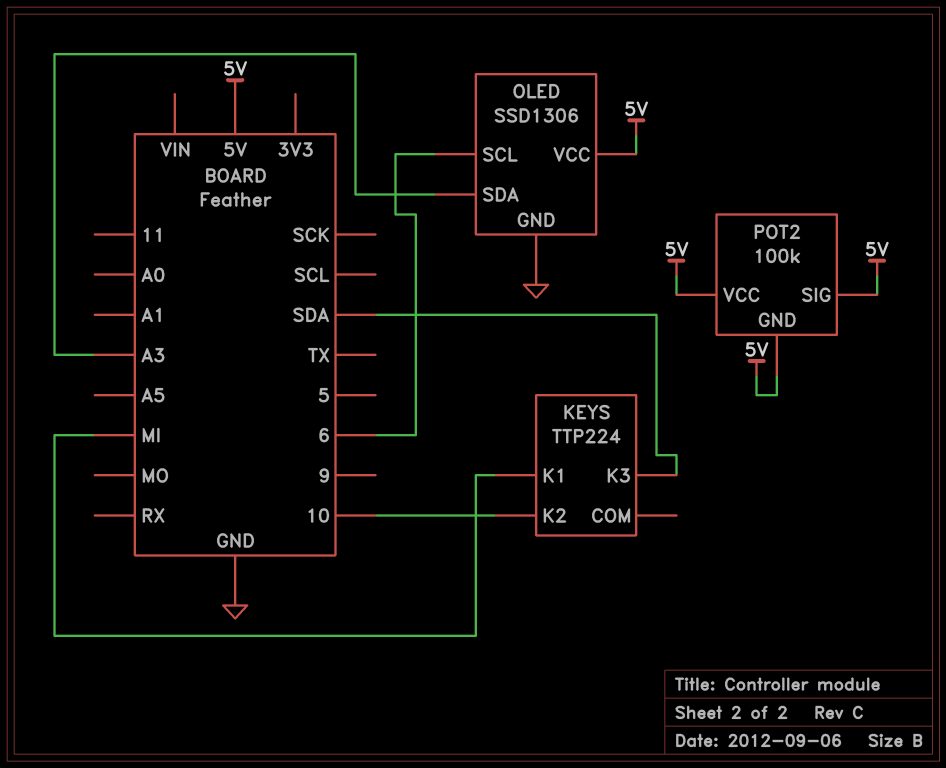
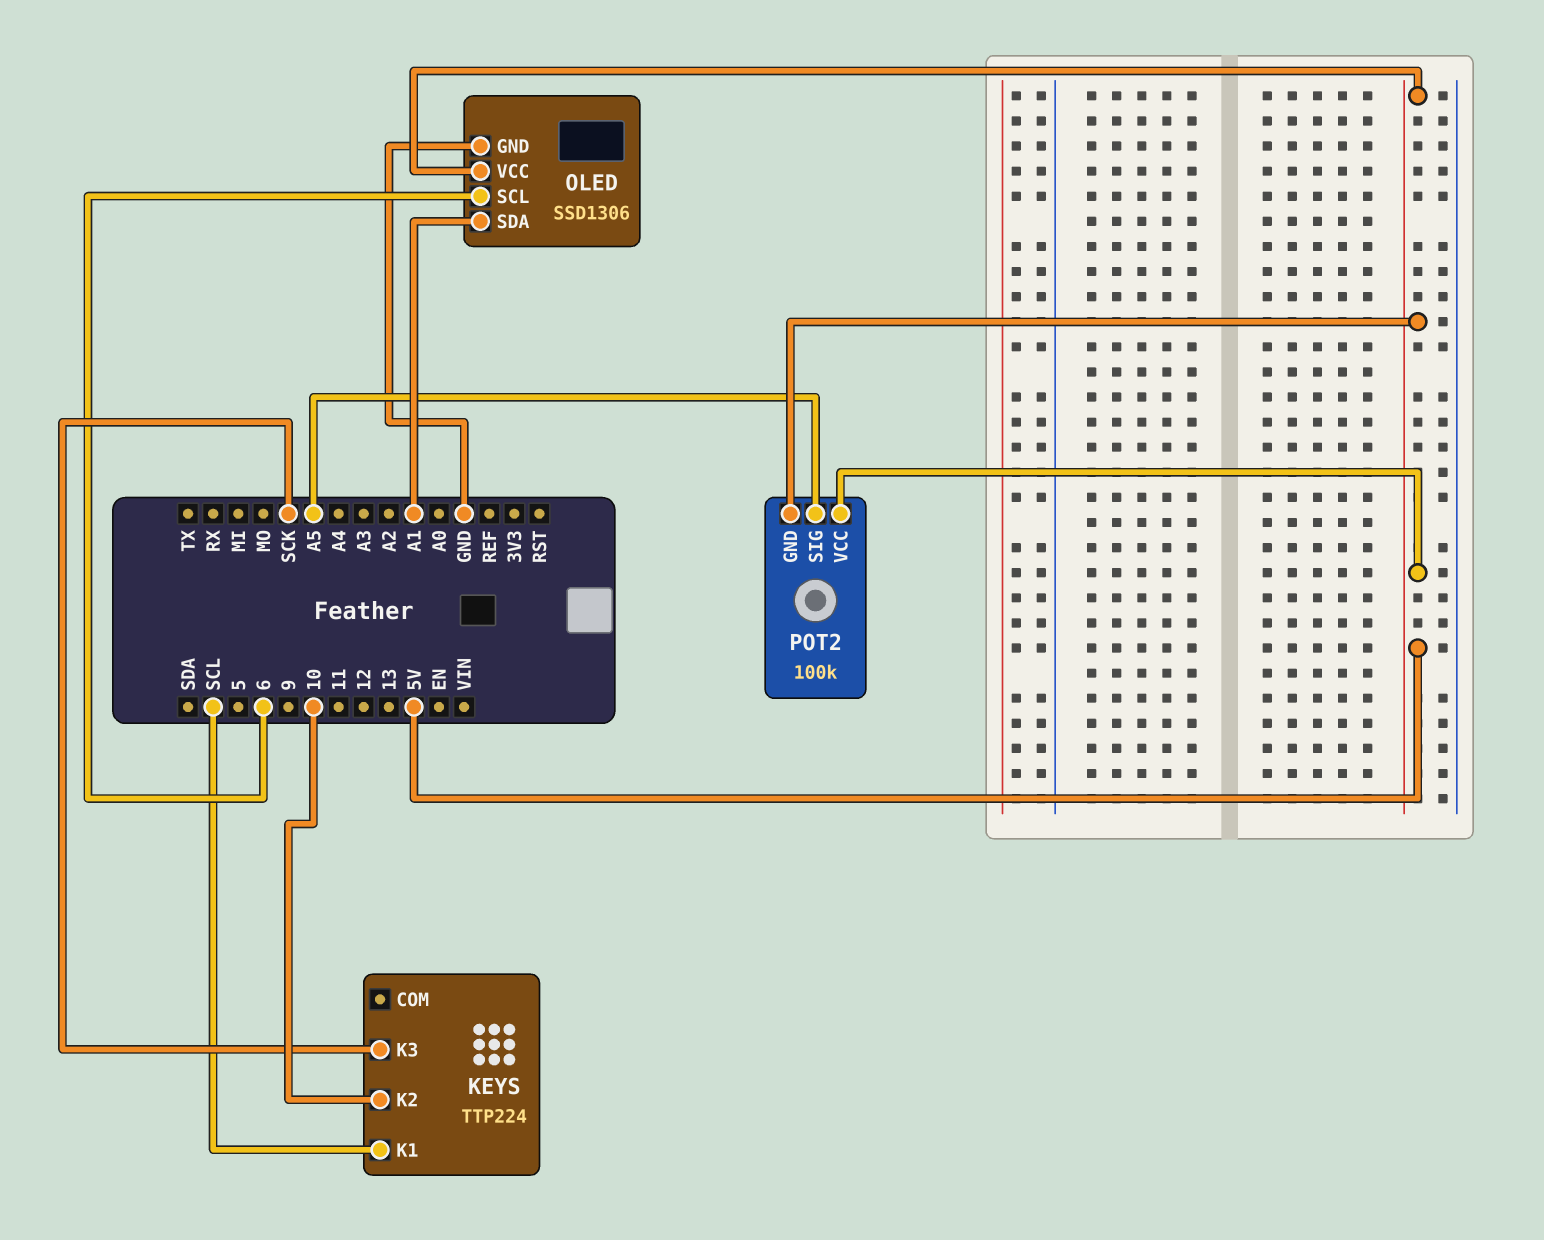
KEYS pin K1: MI -> SCL
KEYS pin K3: SDA -> SCK
OLED pin SDA: A3 -> A1
POT2 pin SIG: 5V -> A5

